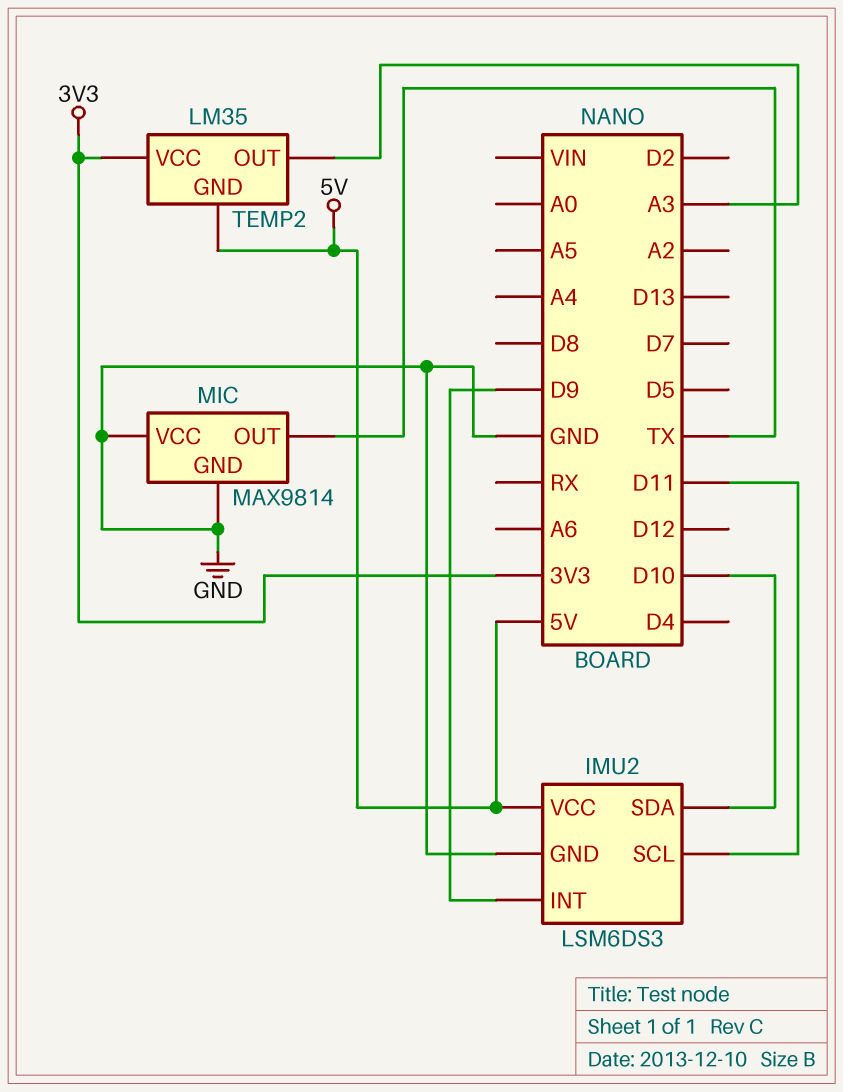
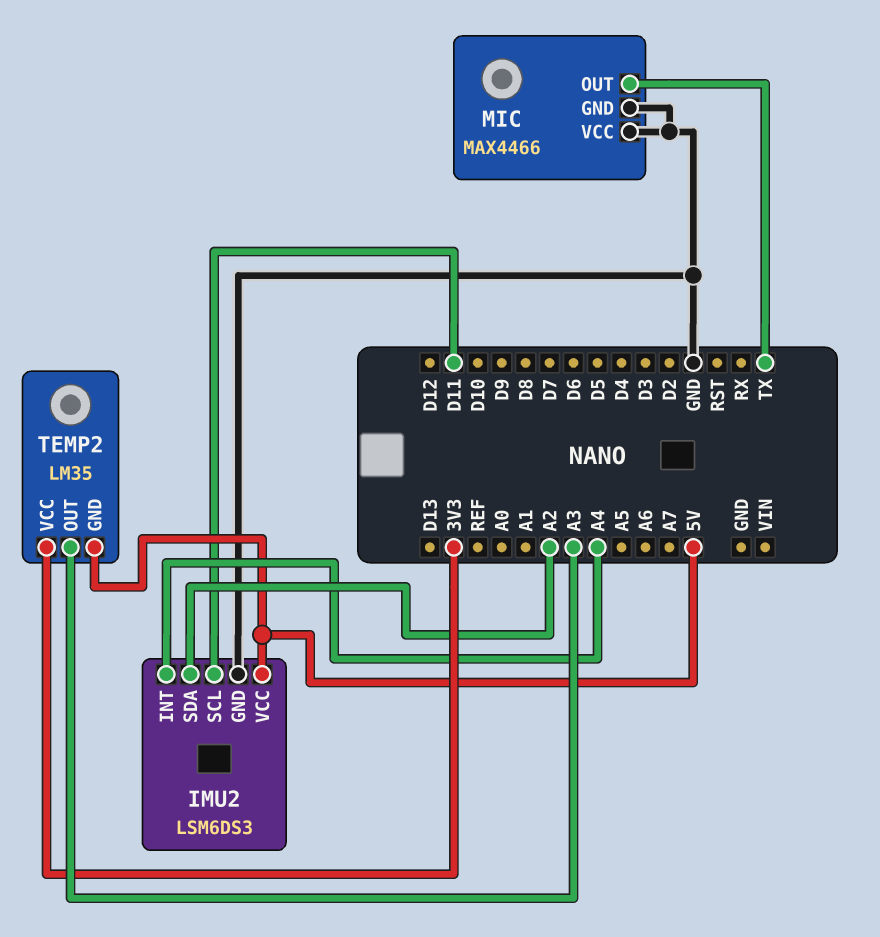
IMU2 pin INT: D9 -> A4
IMU2 pin SDA: D10 -> A2
MIC: MAX9814 -> MAX4466

